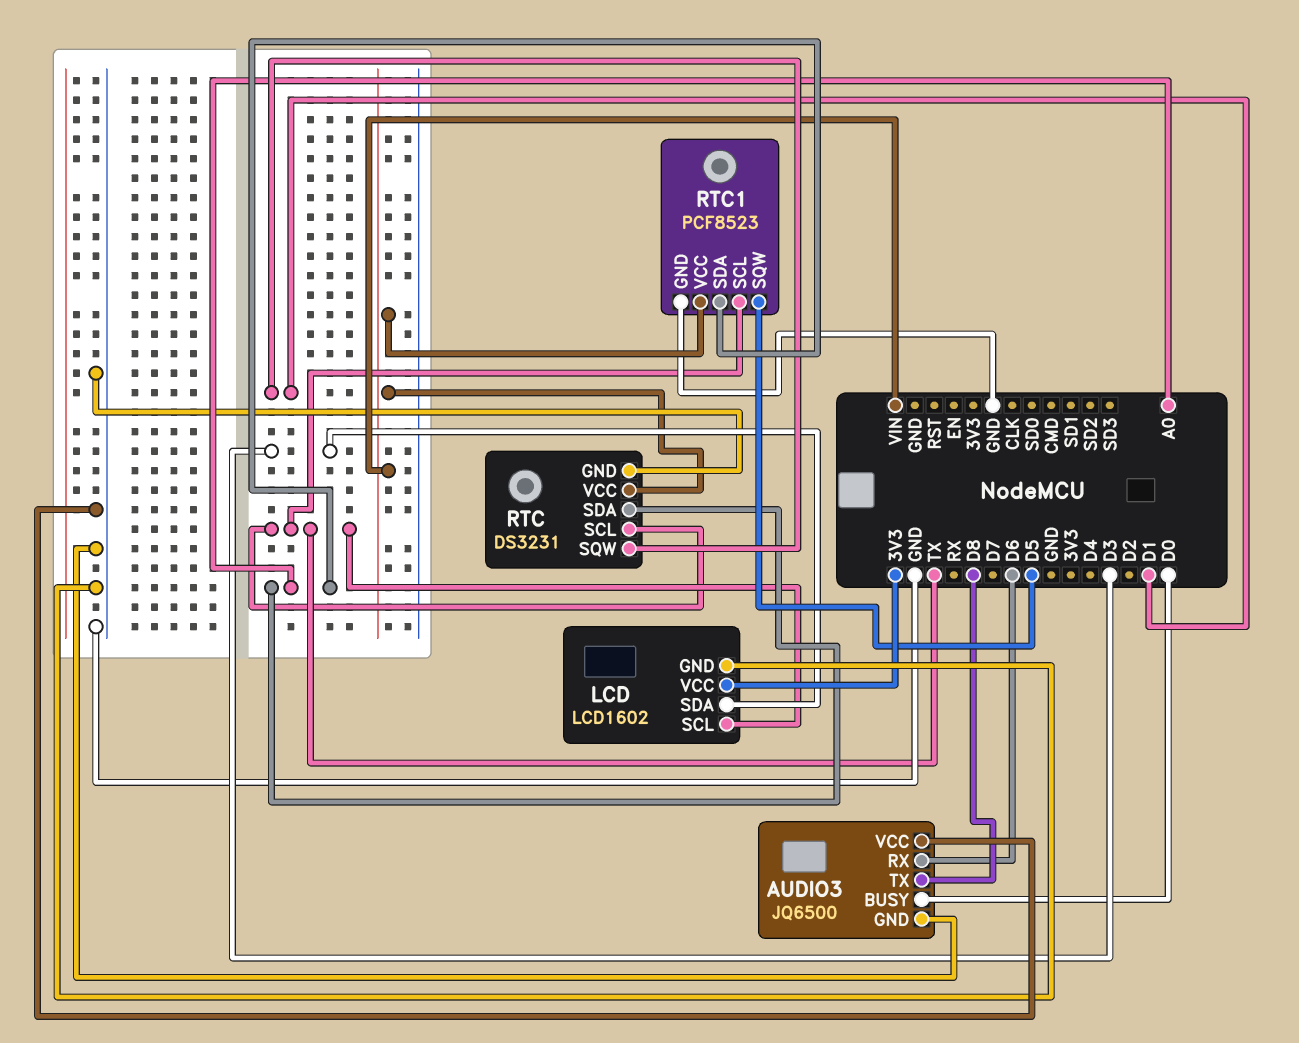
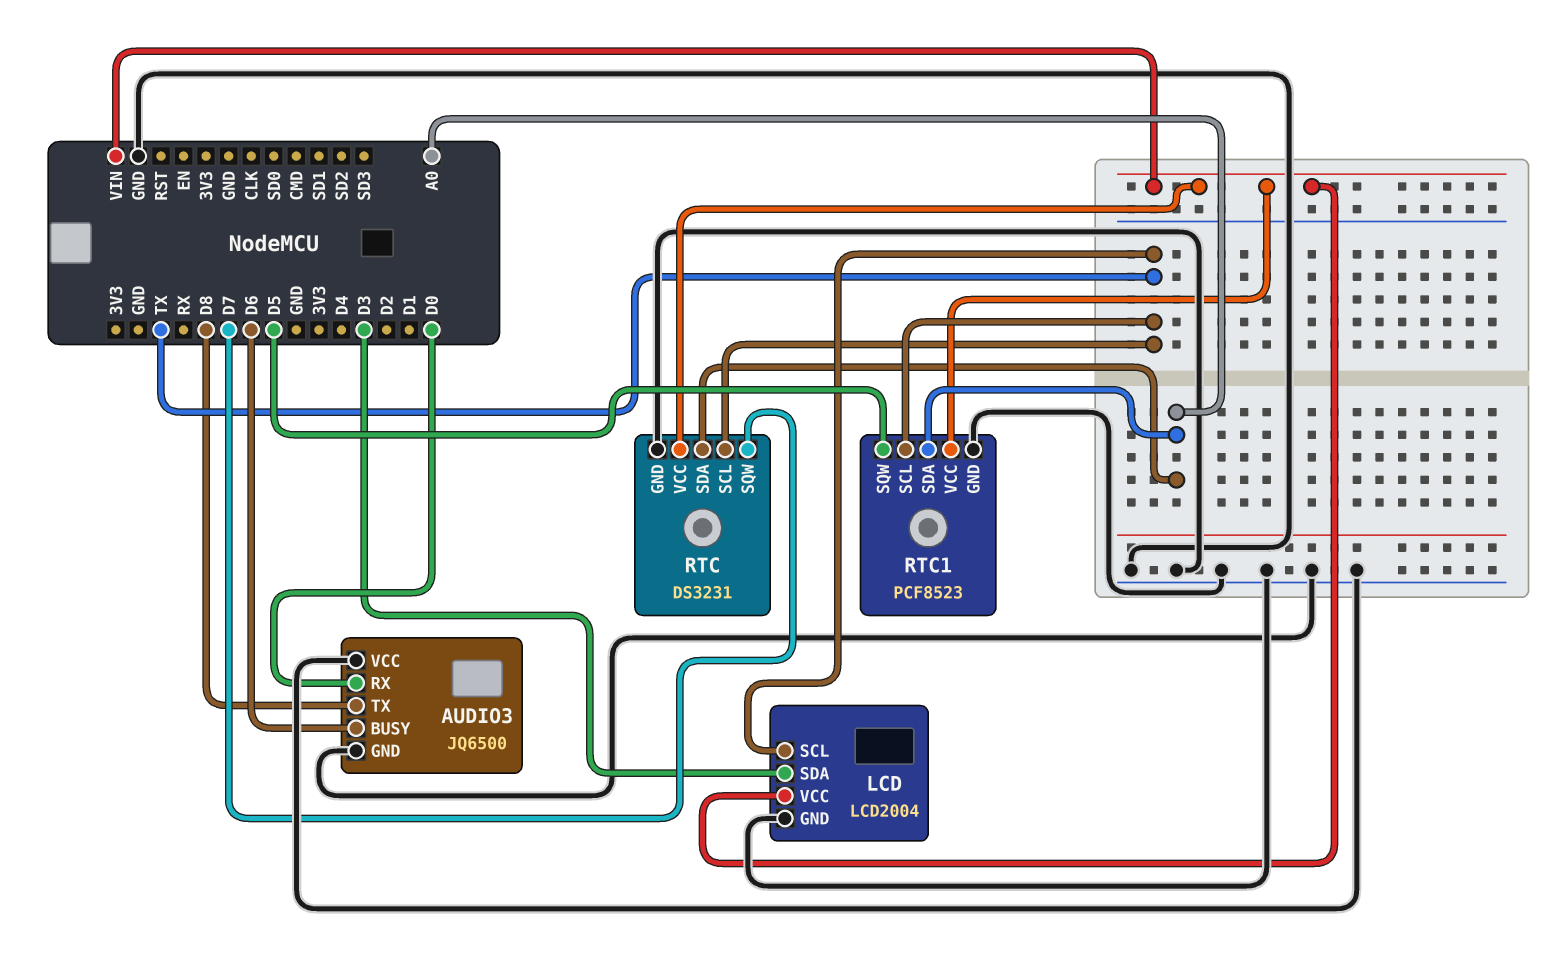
AUDIO3 pin BUSY: D0 -> D6
AUDIO3 pin RX: D6 -> D0
LCD: LCD1602 -> LCD2004
LCD pin VCC: 3V3 -> VIN
RTC pin SQW: D1 -> D7

